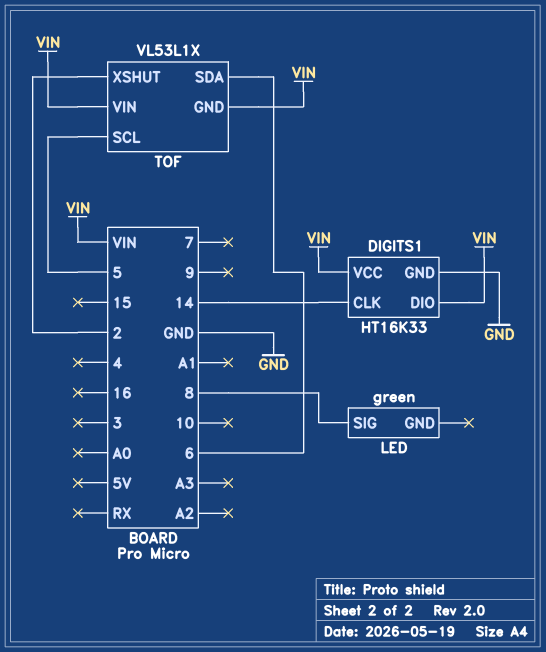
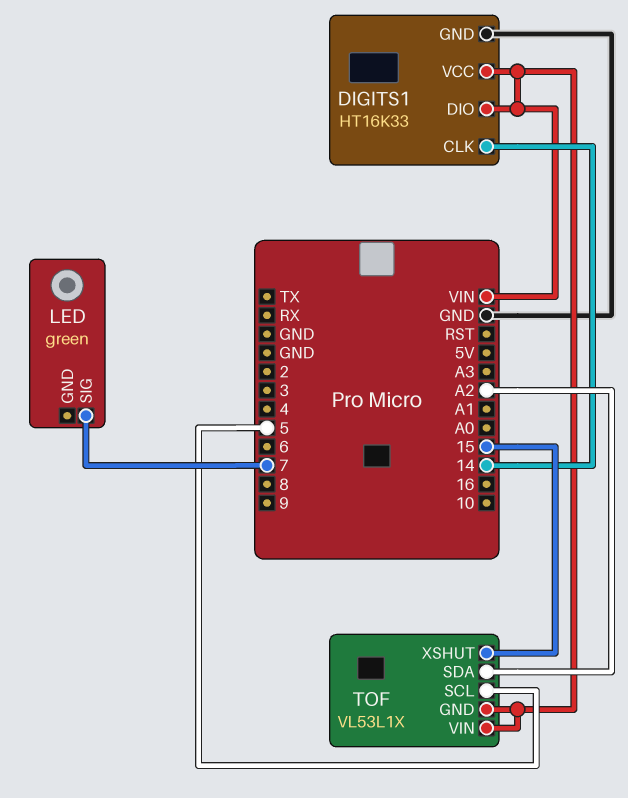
LED pin SIG: 8 -> 7
TOF pin SDA: 6 -> A2
TOF pin XSHUT: 2 -> 15

